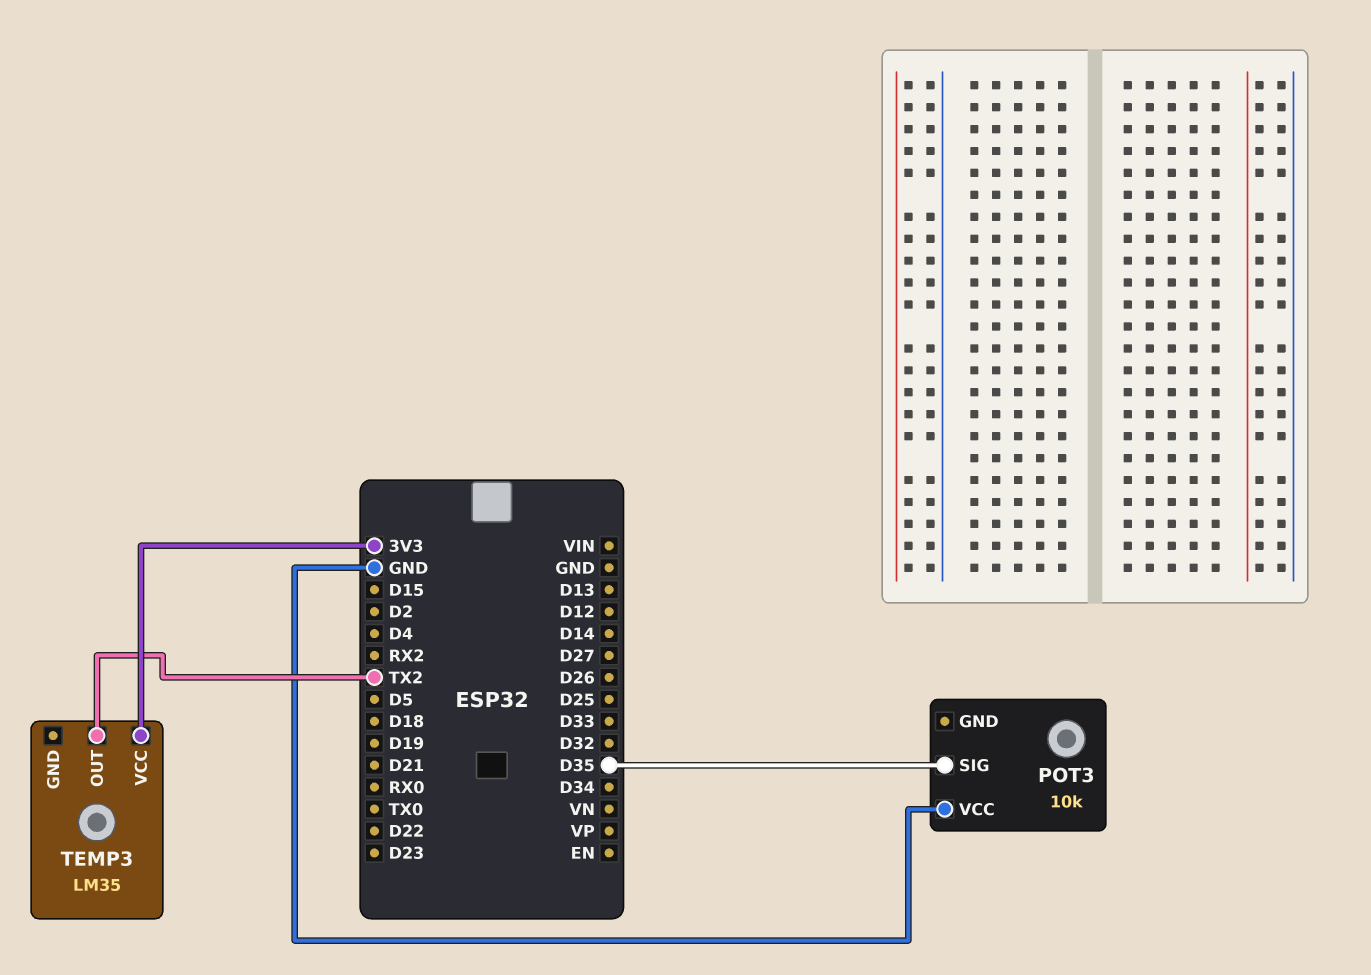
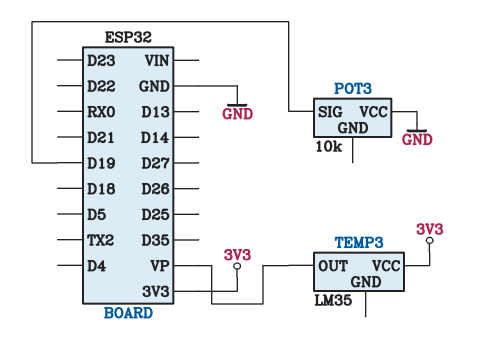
POT3 pin SIG: D35 -> D19
TEMP3 pin OUT: TX2 -> VP

